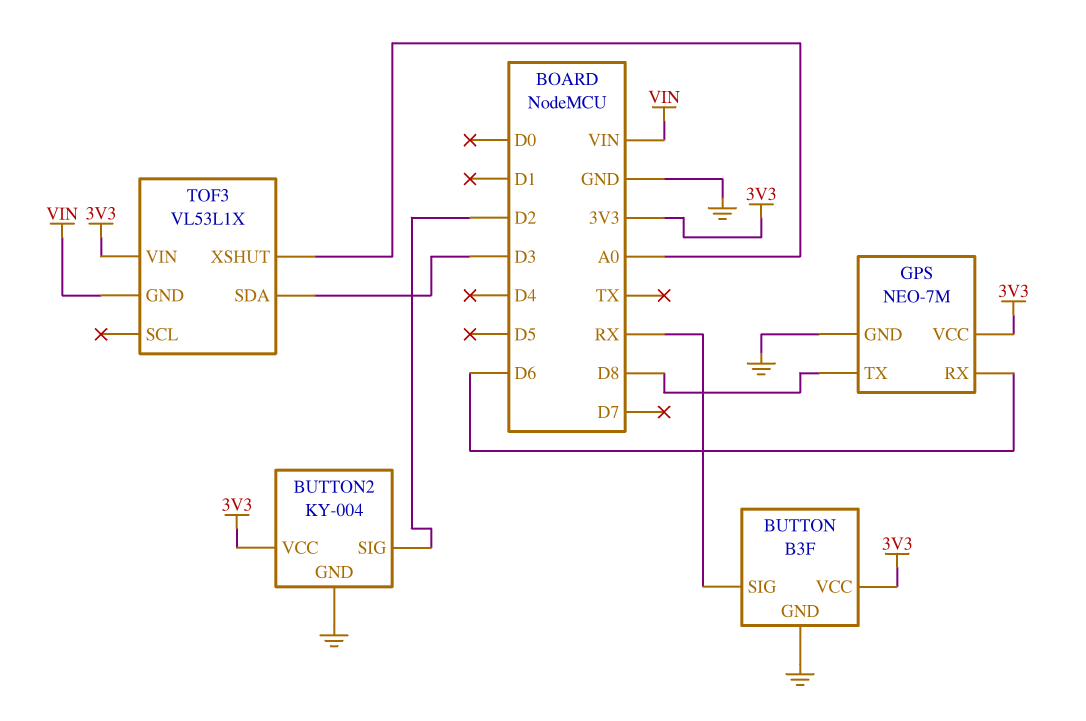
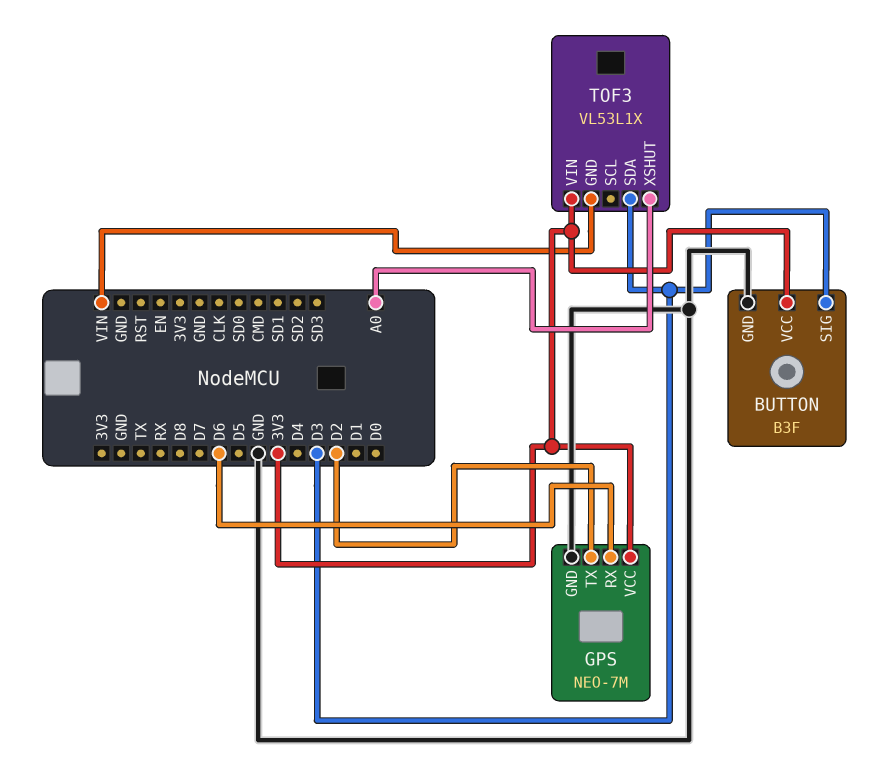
BUTTON pin SIG: RX -> D3
BUTTON2: KY-004 -> none
BUTTON2 pin GND: GND -> none
BUTTON2 pin SIG: D2 -> none
BUTTON2 pin VCC: 3V3 -> none
GPS pin TX: D8 -> D2

